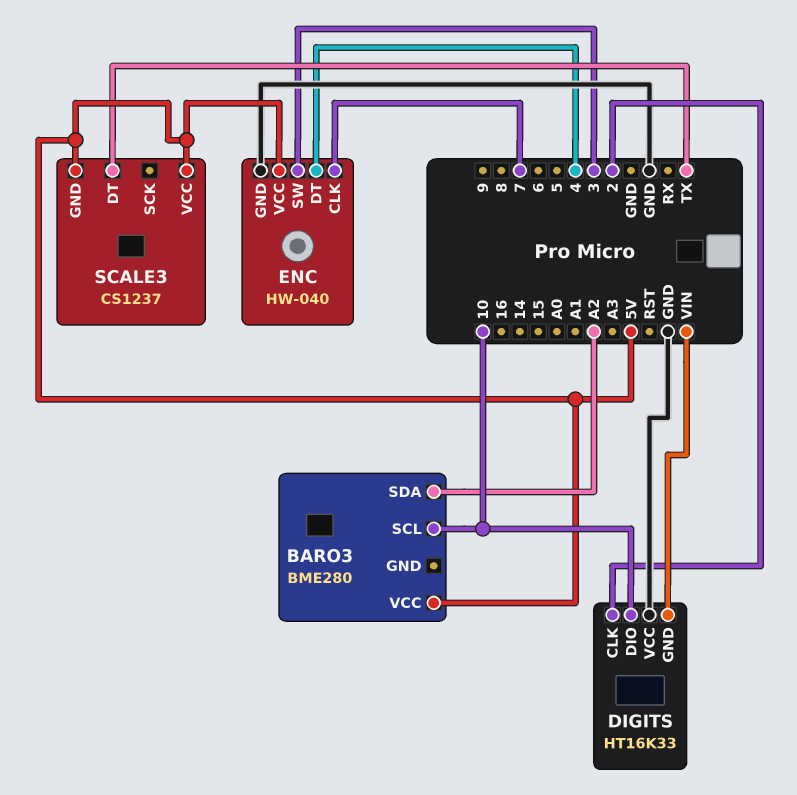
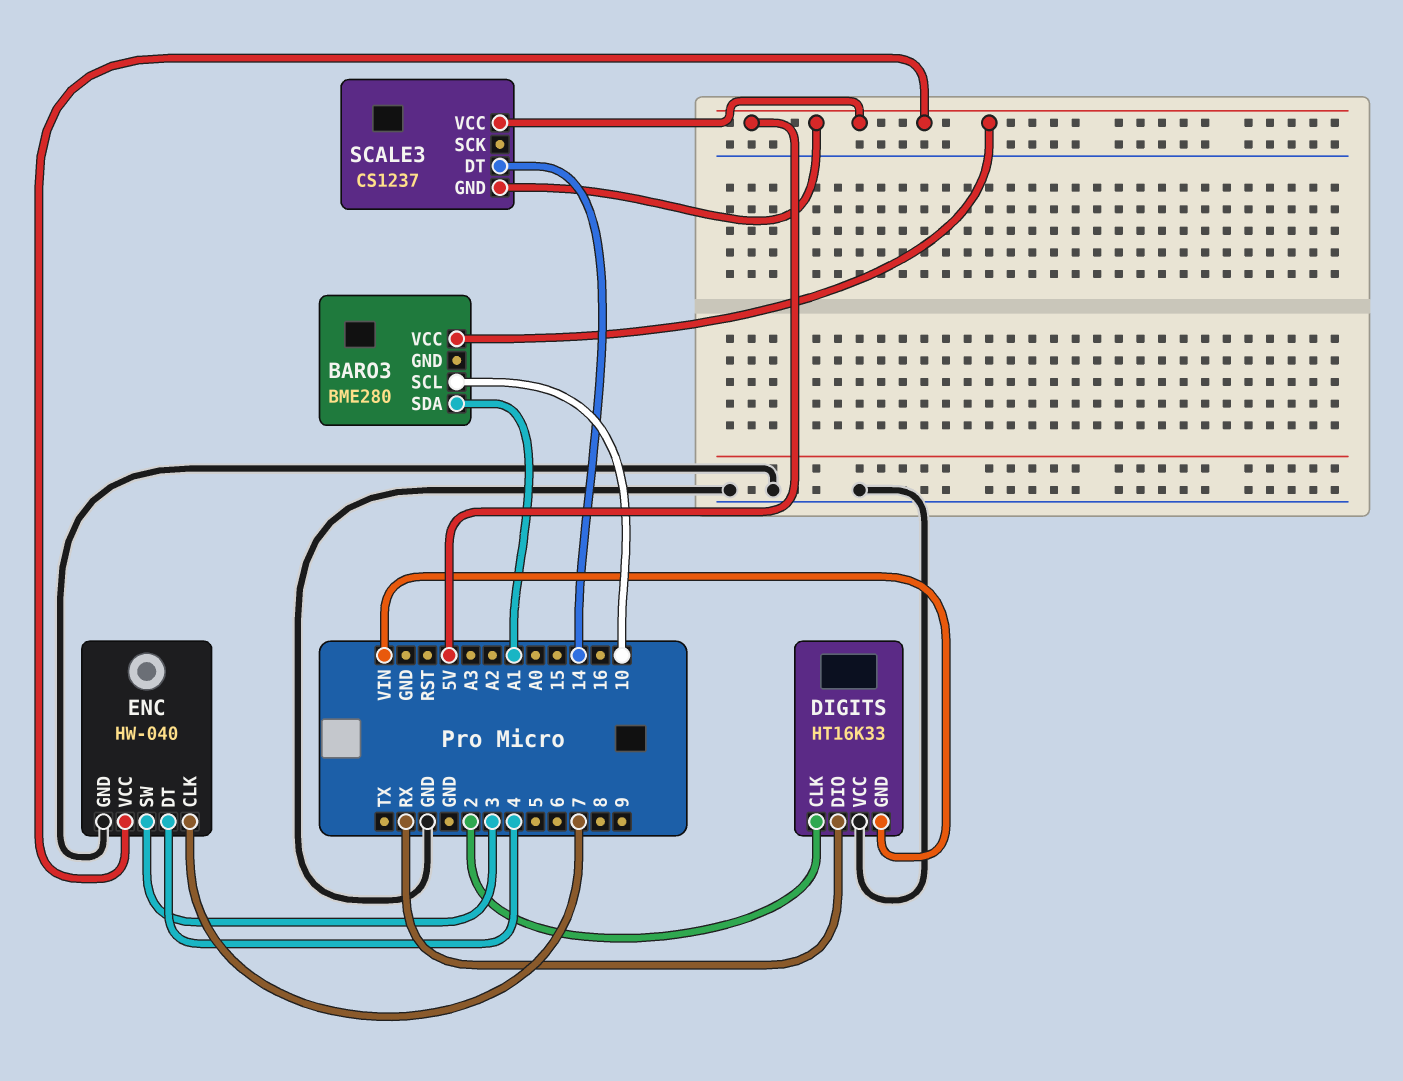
BARO3 pin SDA: A2 -> A1
DIGITS pin DIO: 10 -> RX
SCALE3 pin DT: TX -> 14

